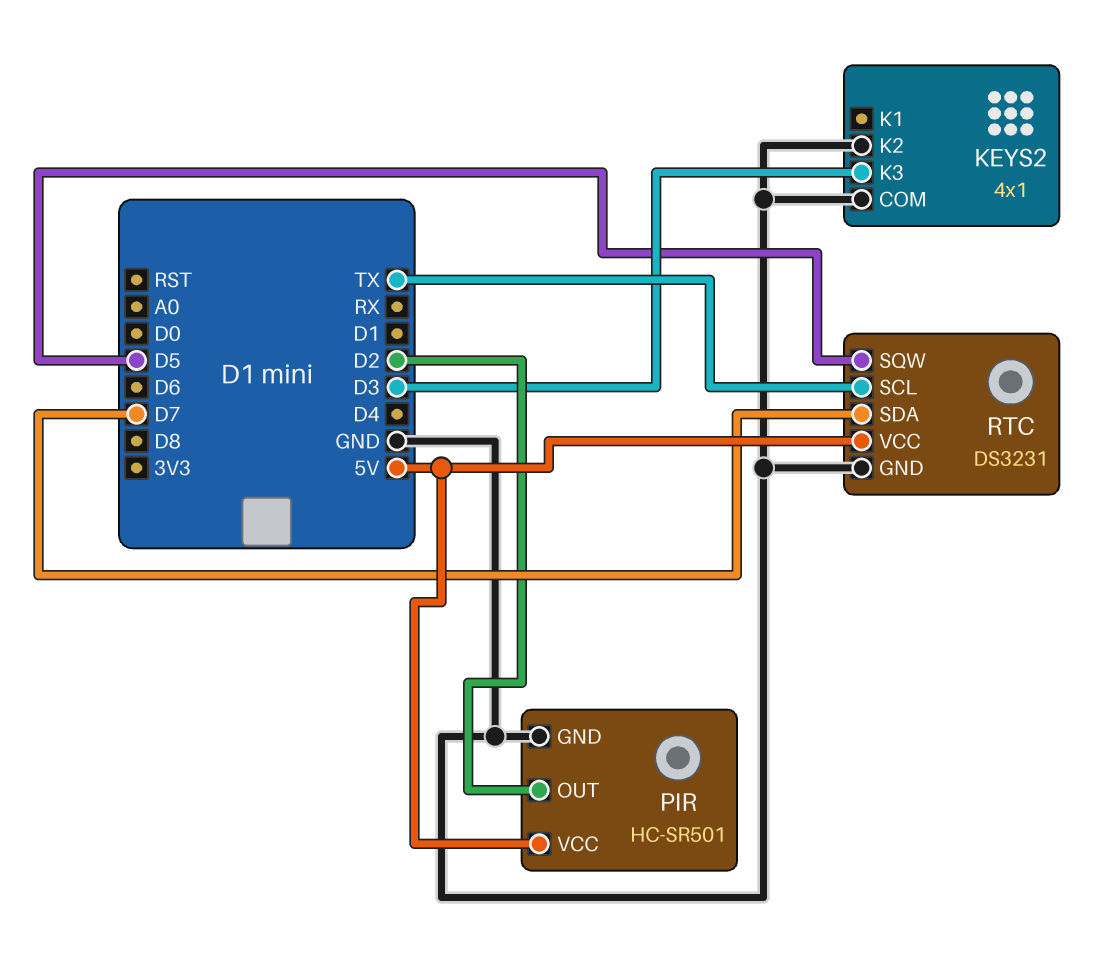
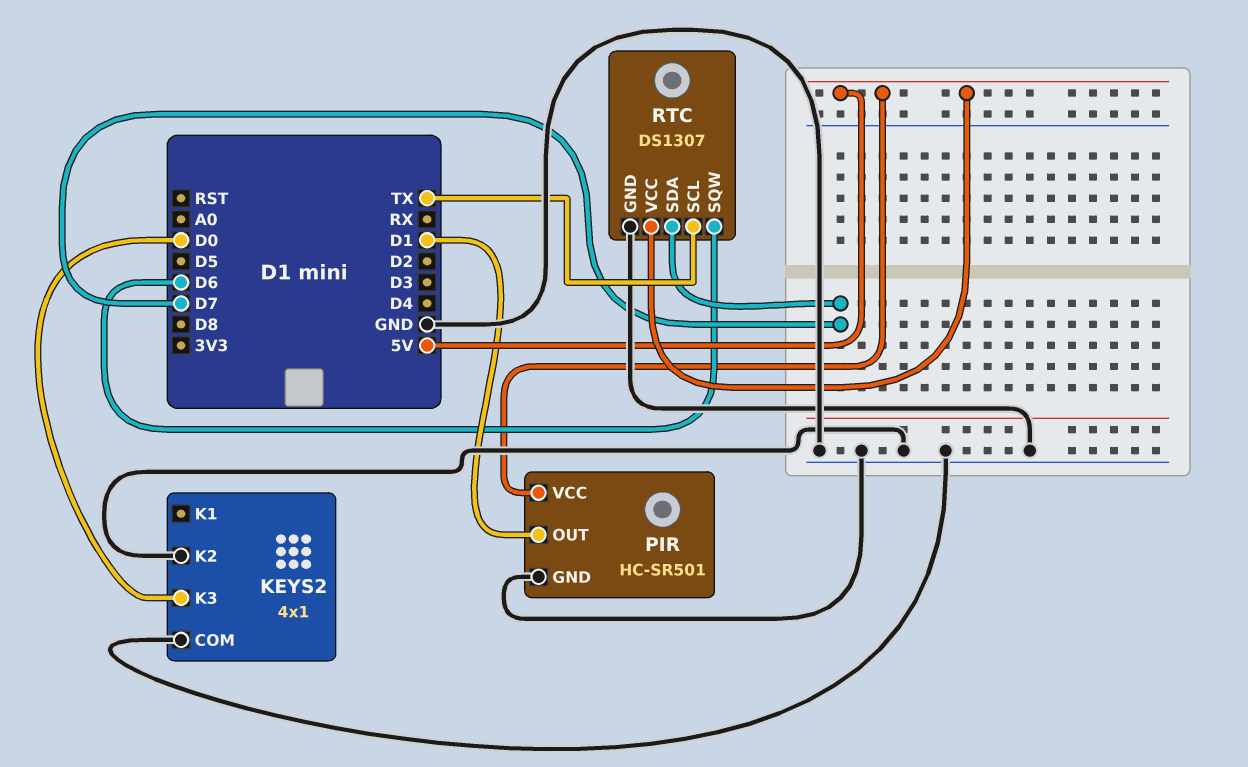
KEYS2 pin K3: D3 -> D0
PIR pin OUT: D2 -> D1
RTC: DS3231 -> DS1307
RTC pin SQW: D5 -> D6

